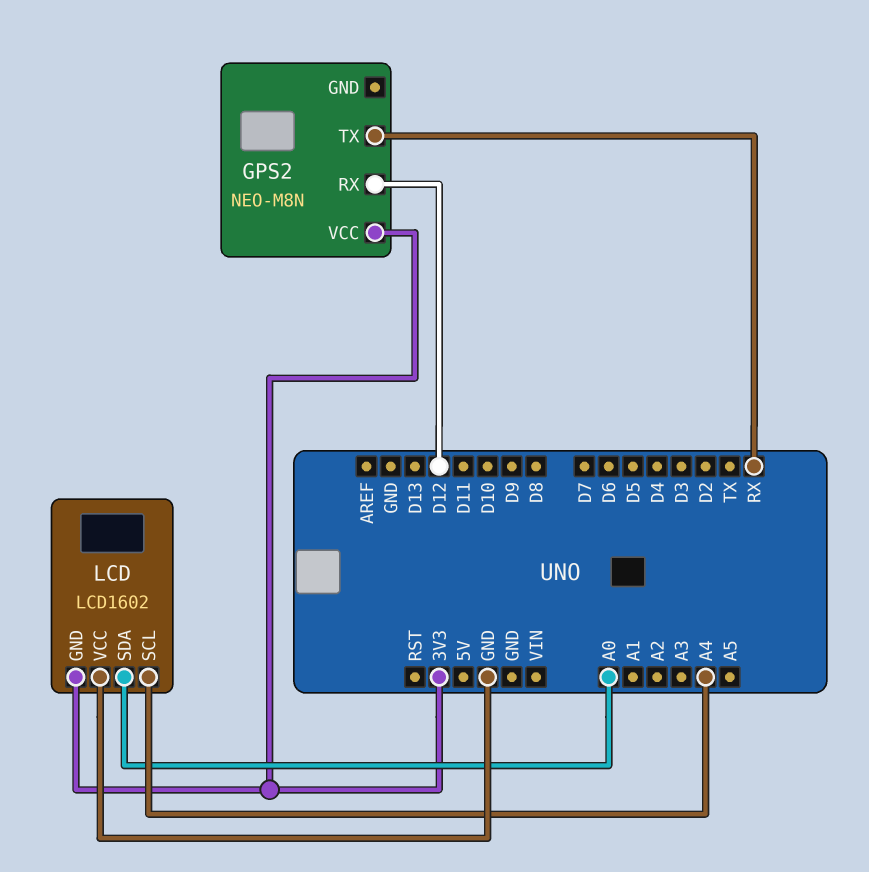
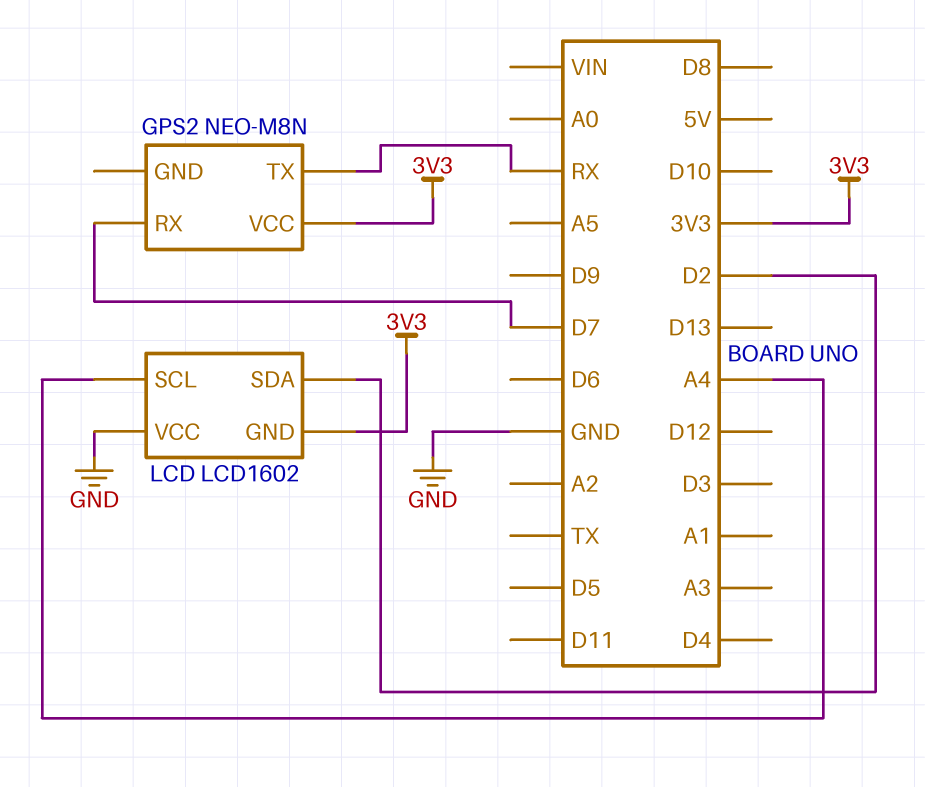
GPS2 pin RX: D12 -> D7
LCD pin SDA: A0 -> D2

